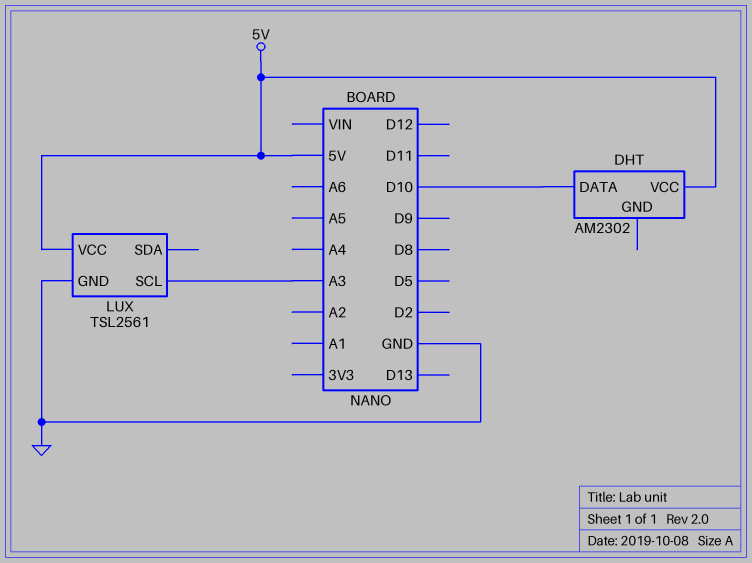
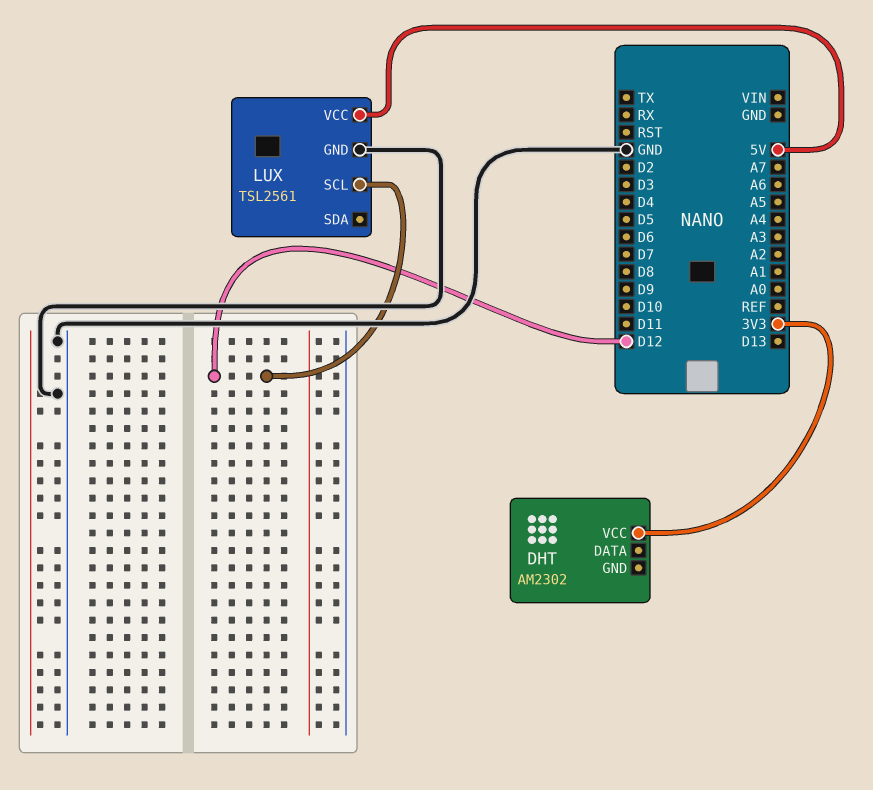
DHT pin DATA: D10 -> none
DHT pin VCC: 5V -> 3V3
LUX pin SCL: A3 -> D12

